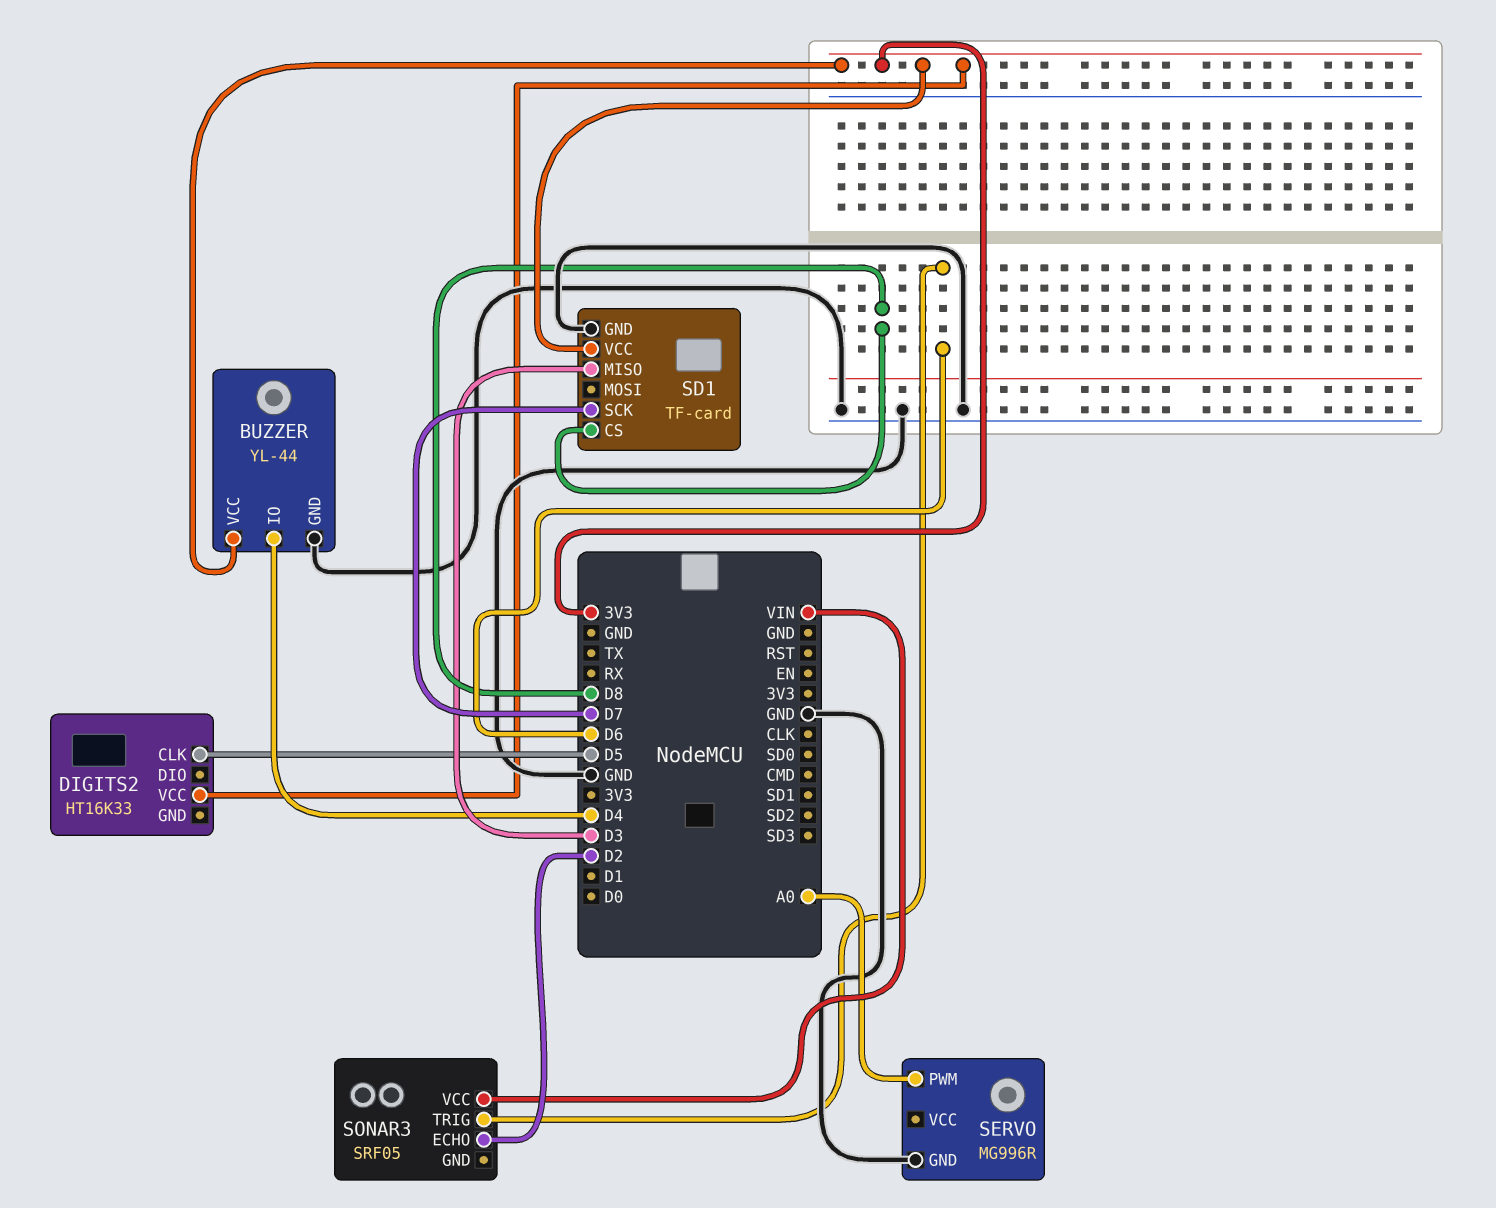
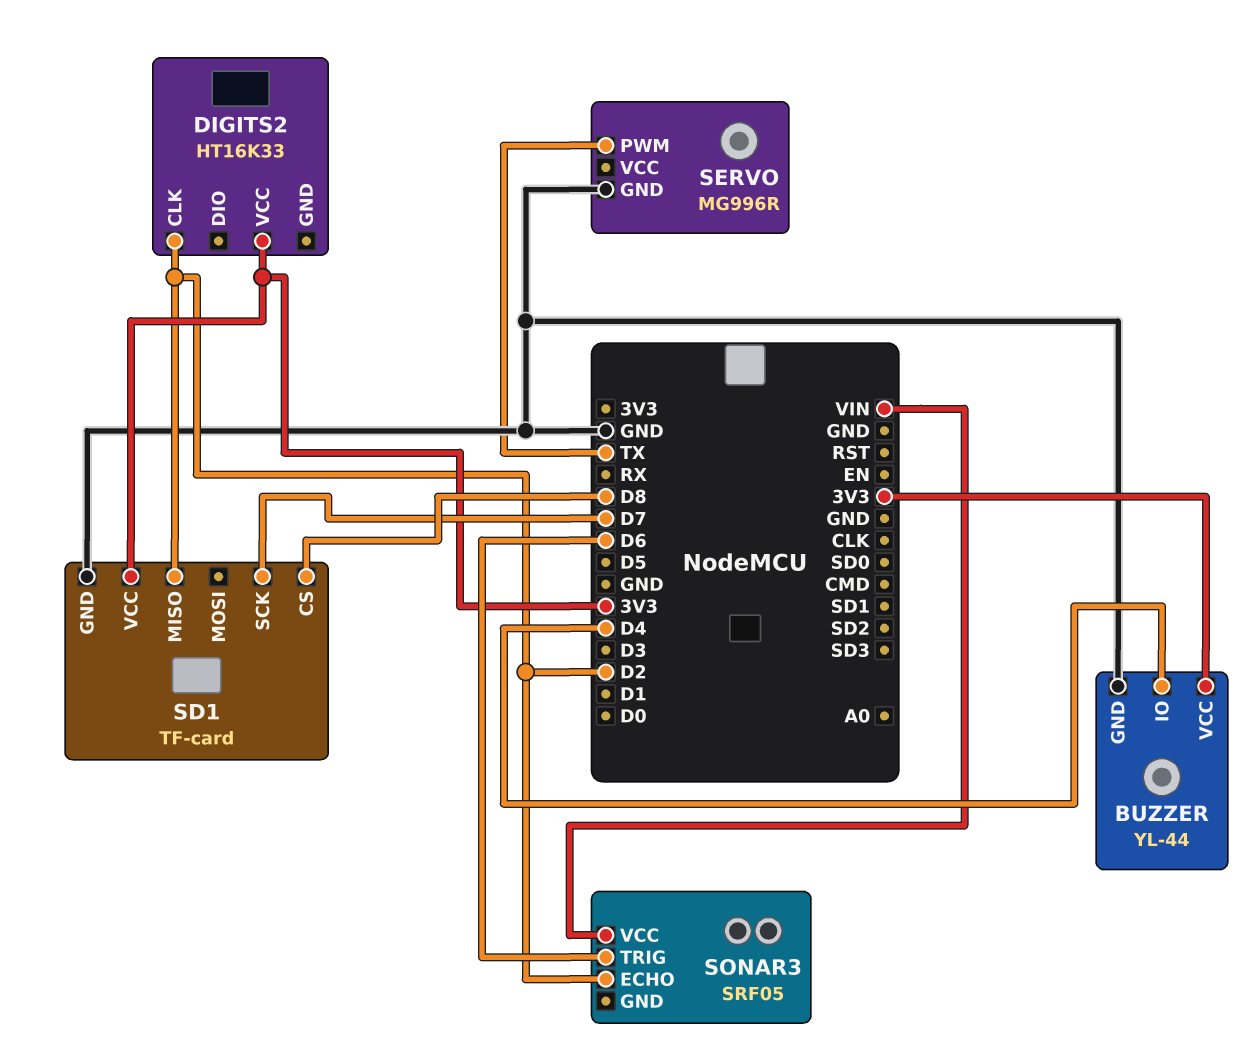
DIGITS2 pin CLK: D5 -> D2
SD1 pin MISO: D3 -> D2
SERVO pin PWM: A0 -> TX

